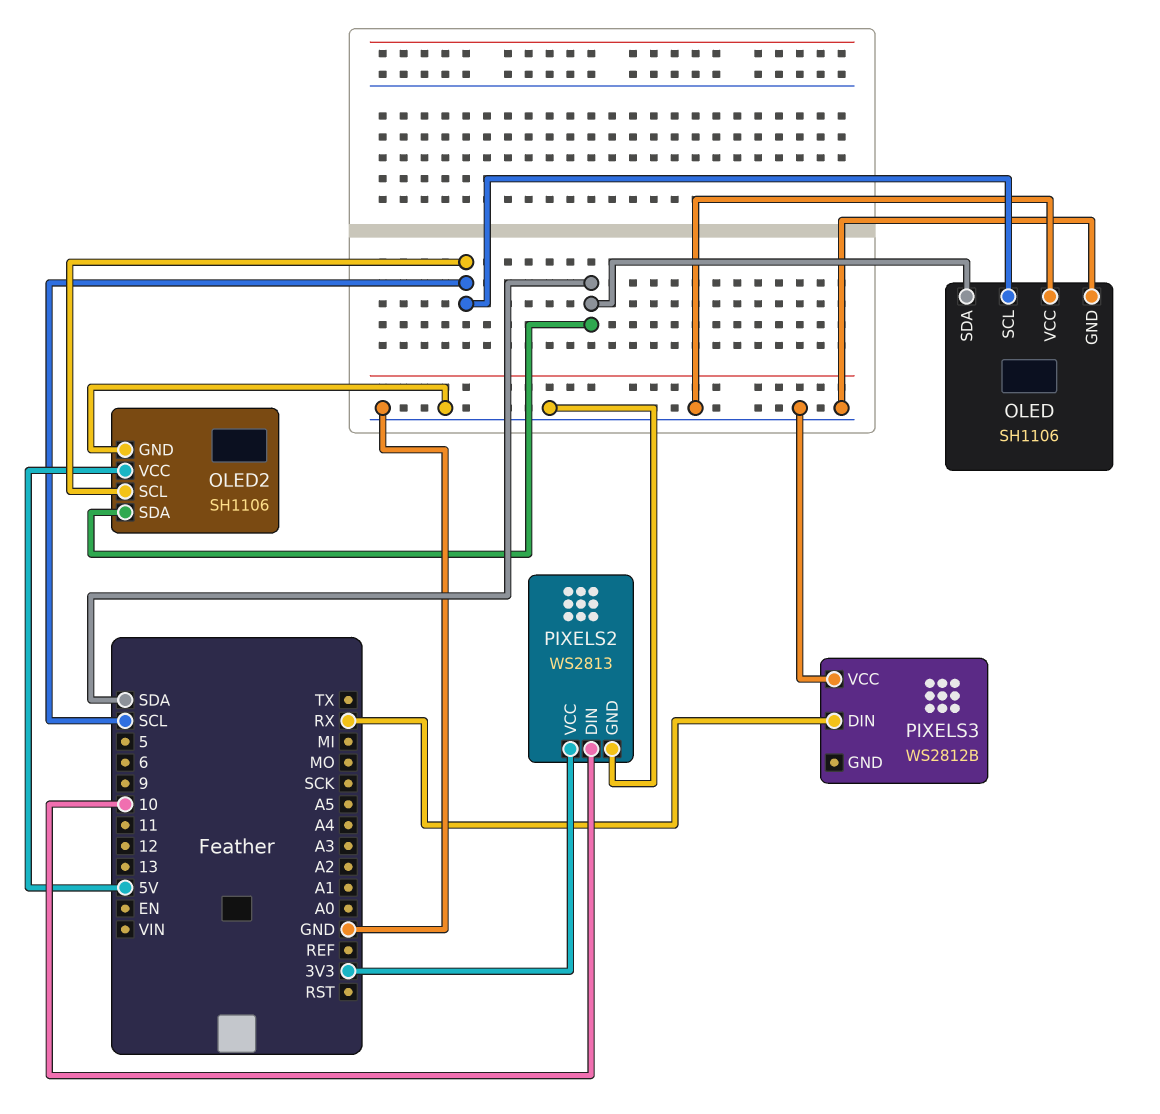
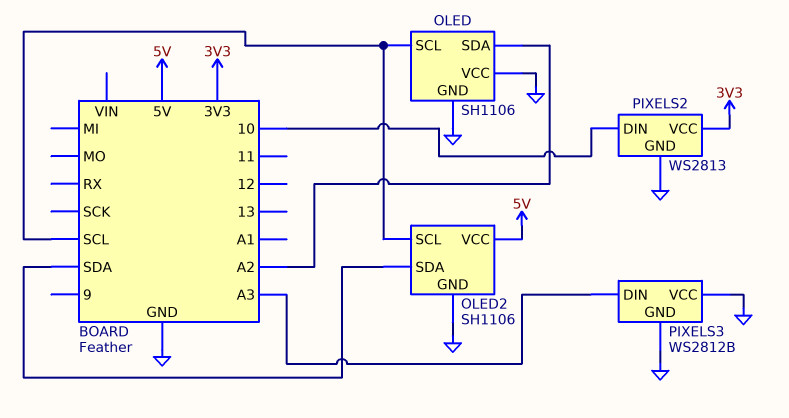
OLED pin SDA: SDA -> A2
PIXELS3 pin DIN: RX -> A3
PIXELS3 pin GND: none -> GND

